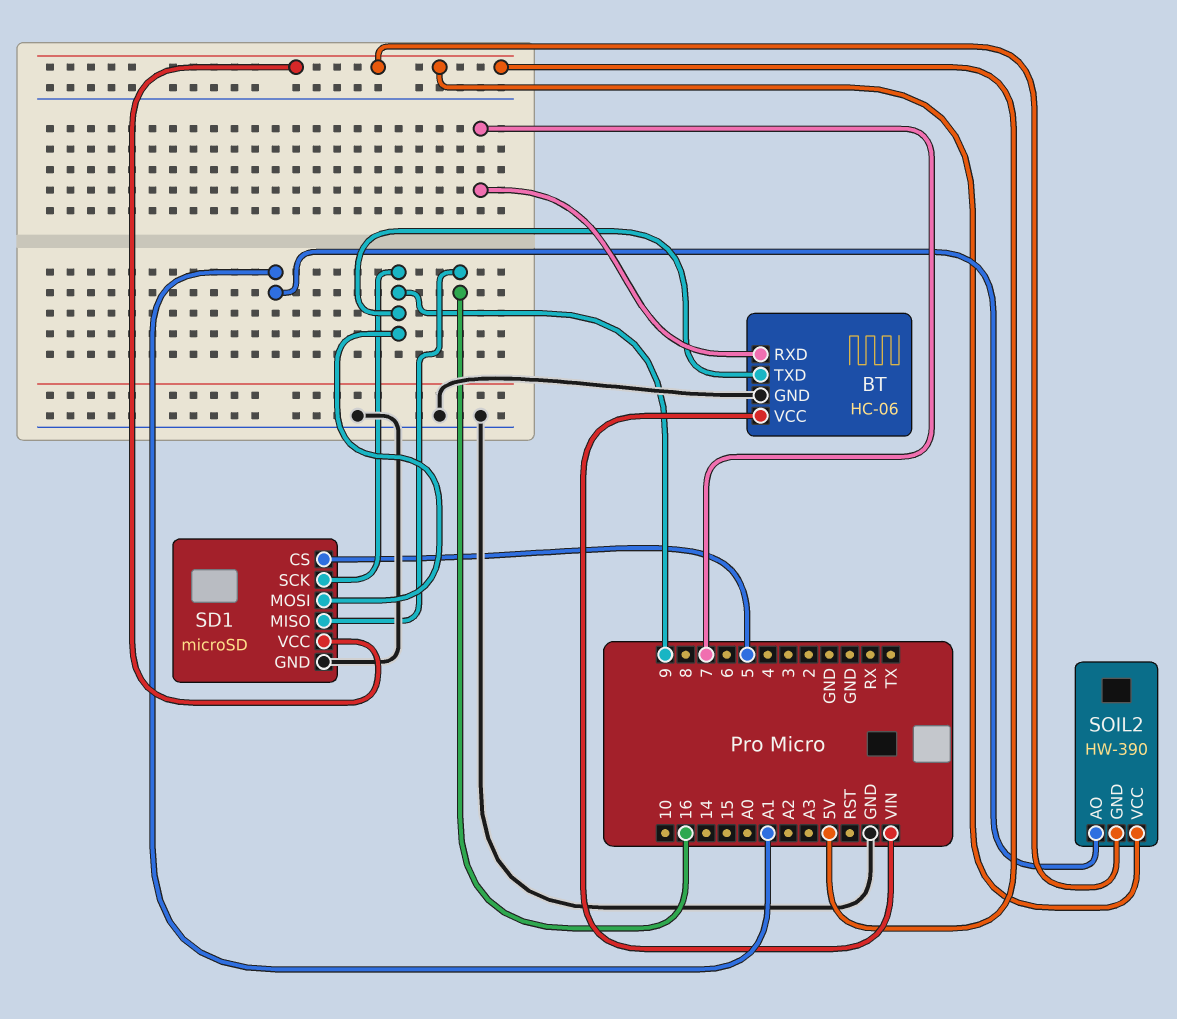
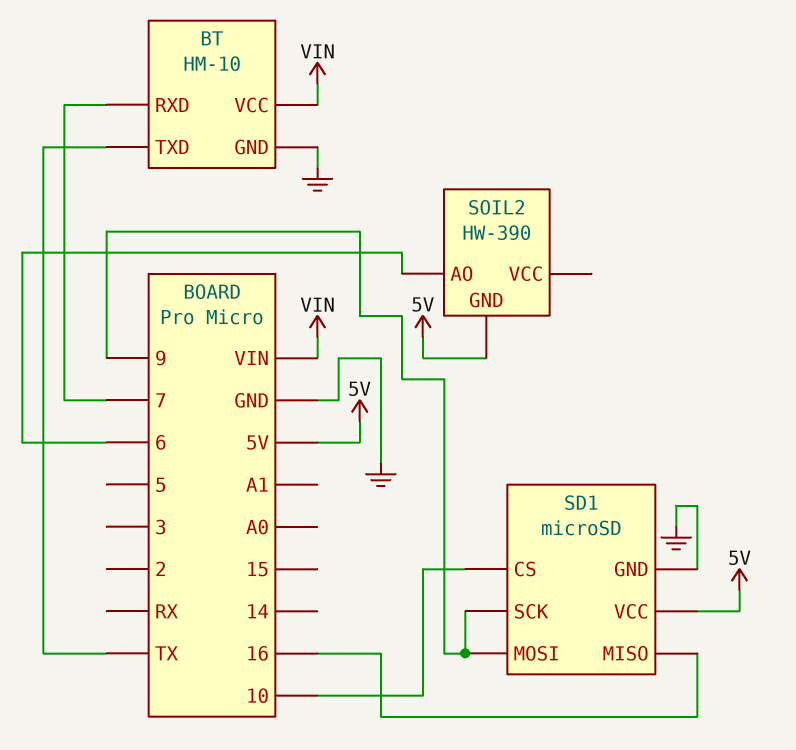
BT: HC-06 -> HM-10
BT pin TXD: 9 -> TX
SD1 pin CS: 5 -> 10
SOIL2 pin AO: A1 -> 6
SOIL2 pin VCC: 5V -> none

